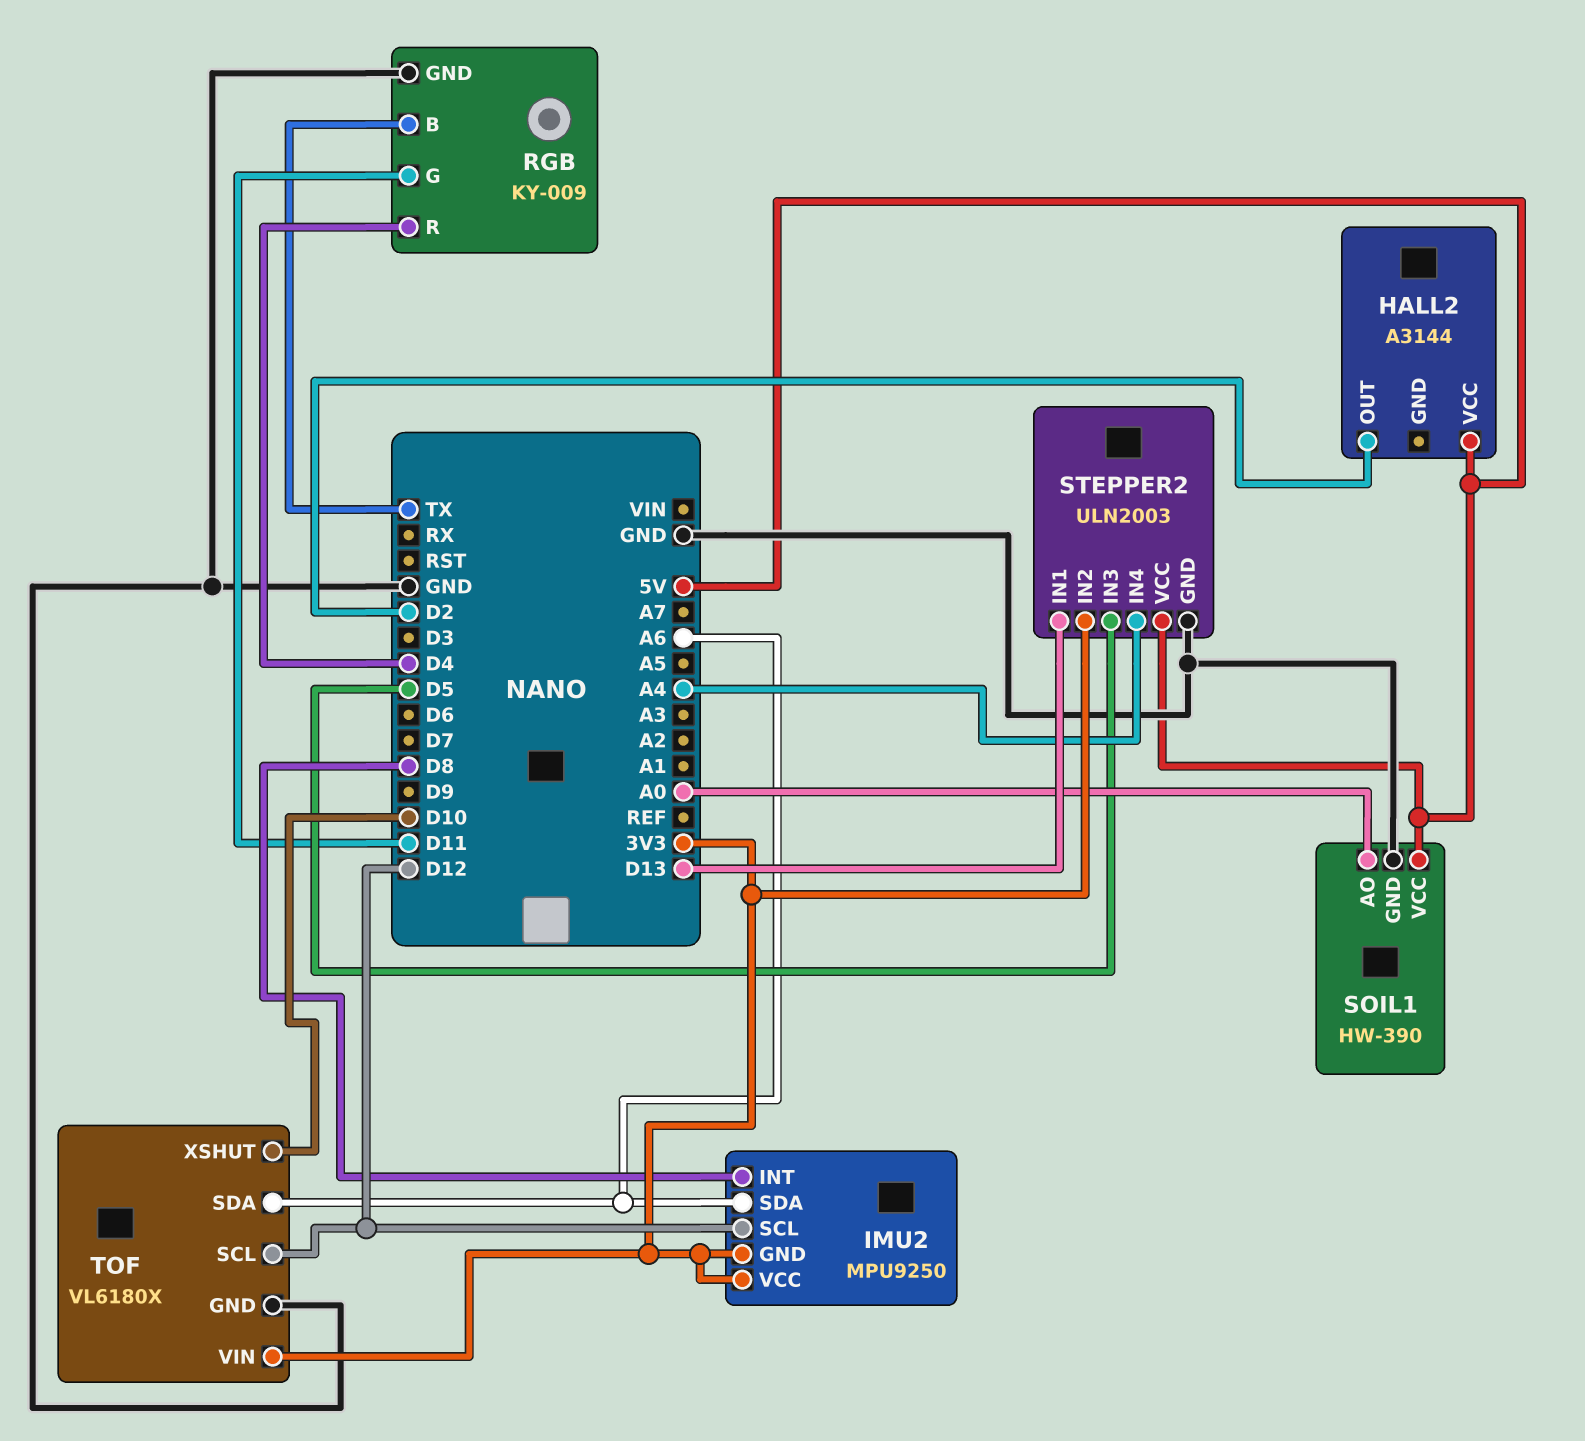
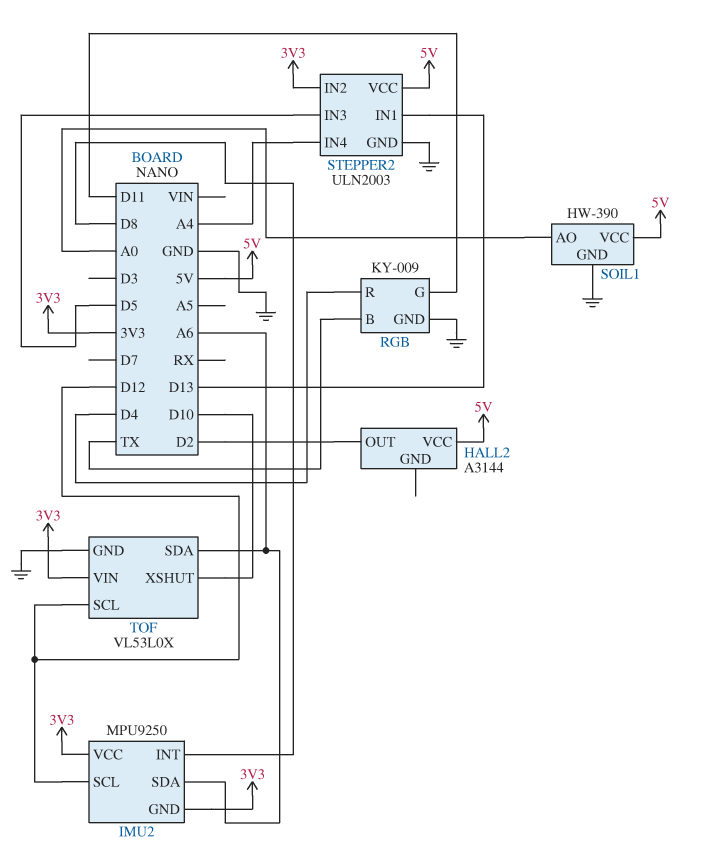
TOF: VL6180X -> VL53L0X

